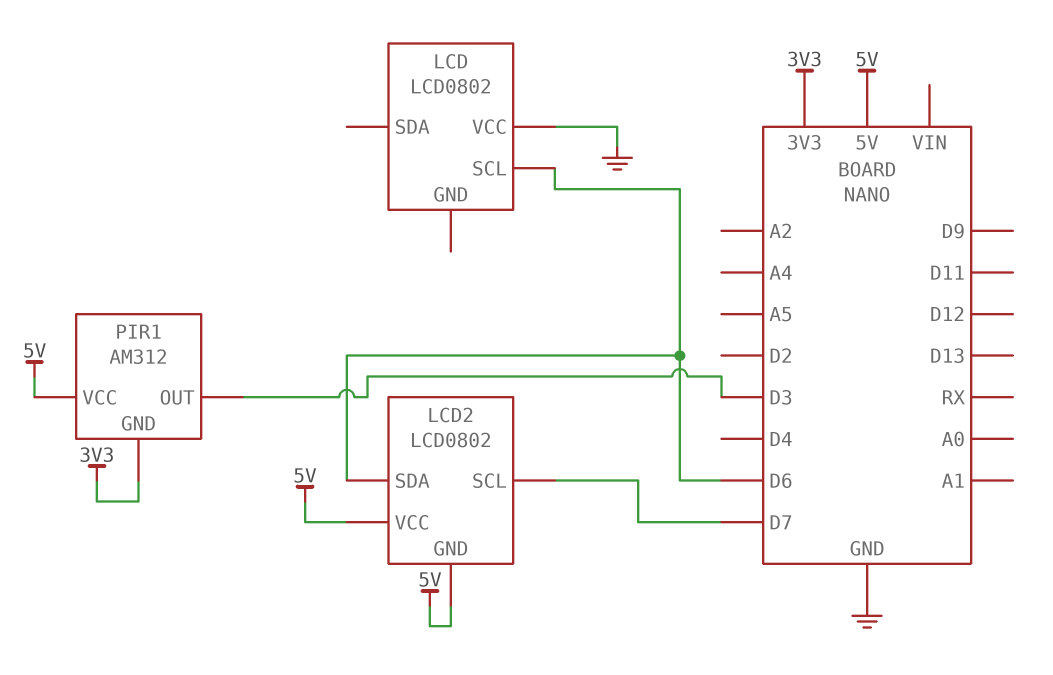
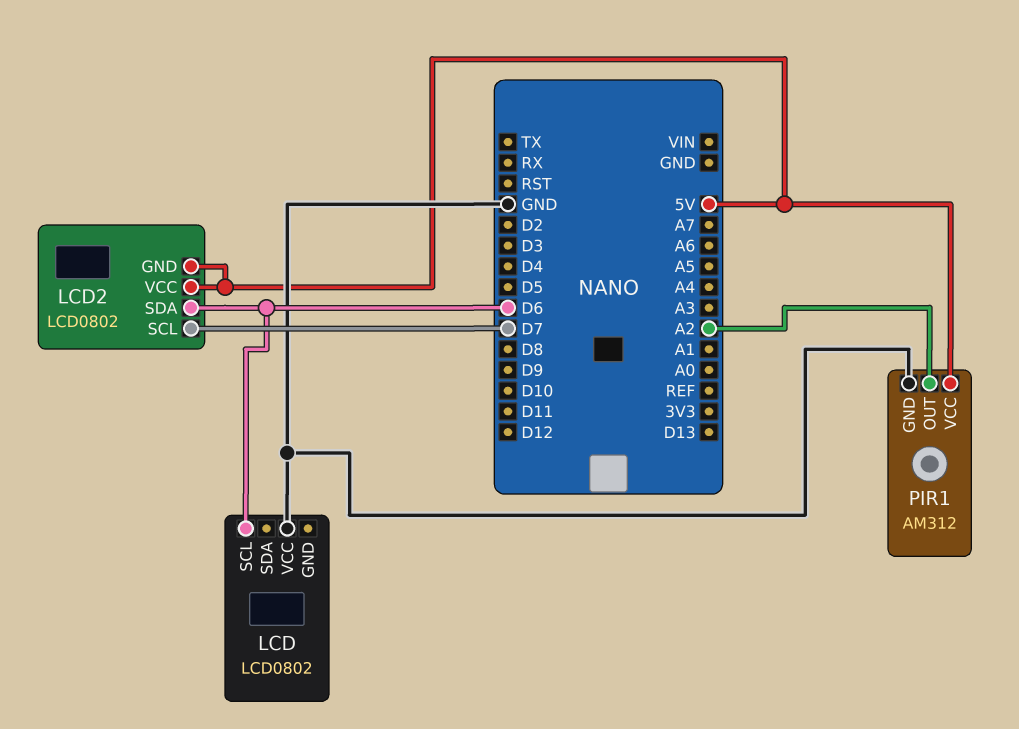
PIR1 pin GND: 3V3 -> GND
PIR1 pin OUT: D3 -> A2

